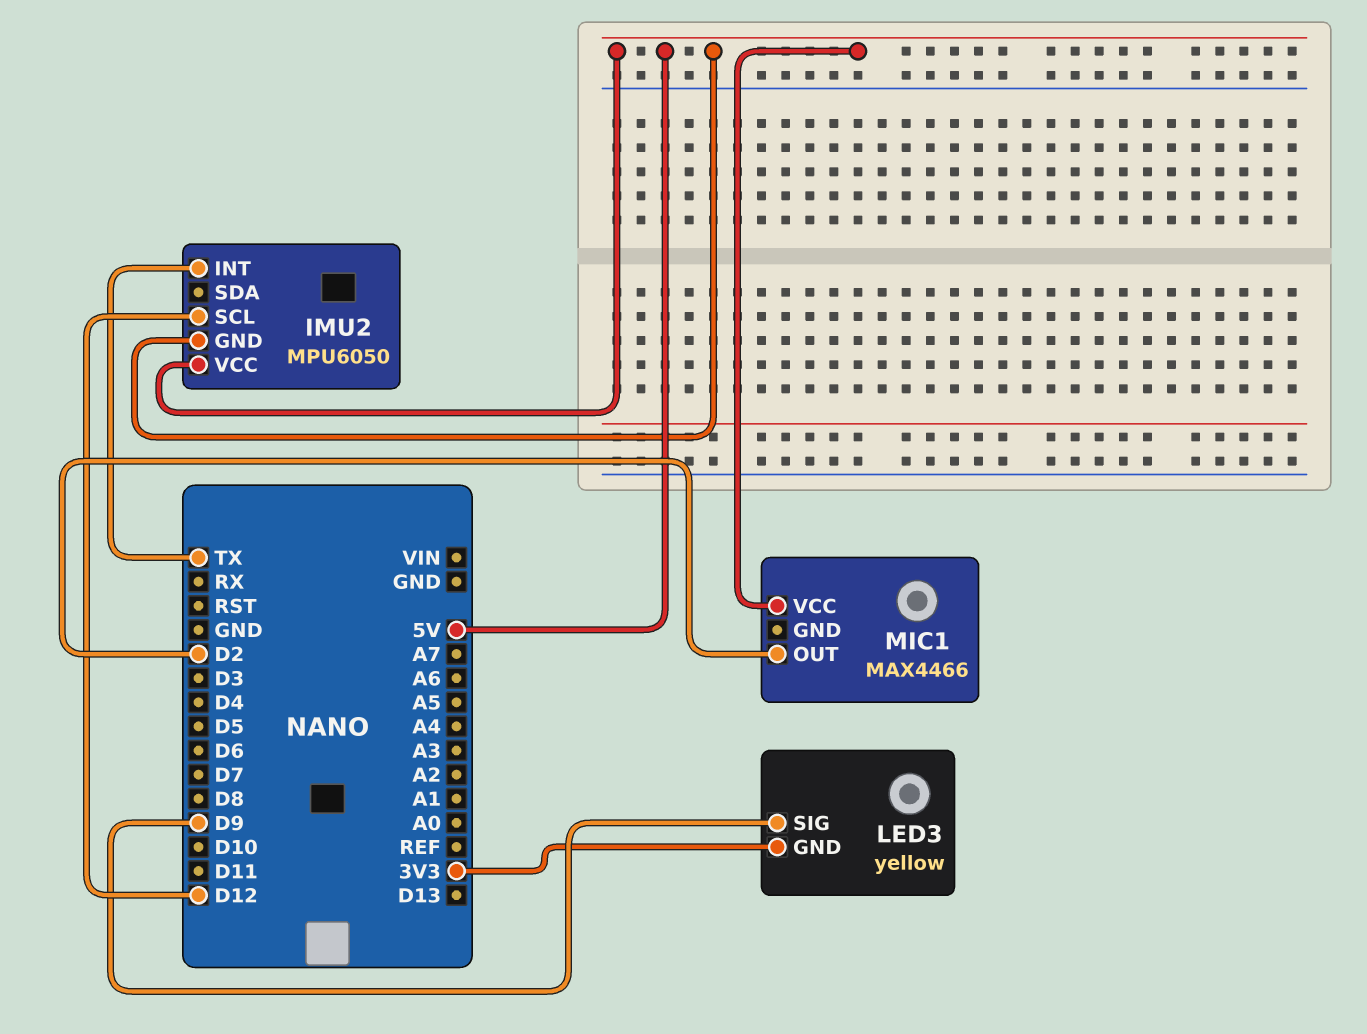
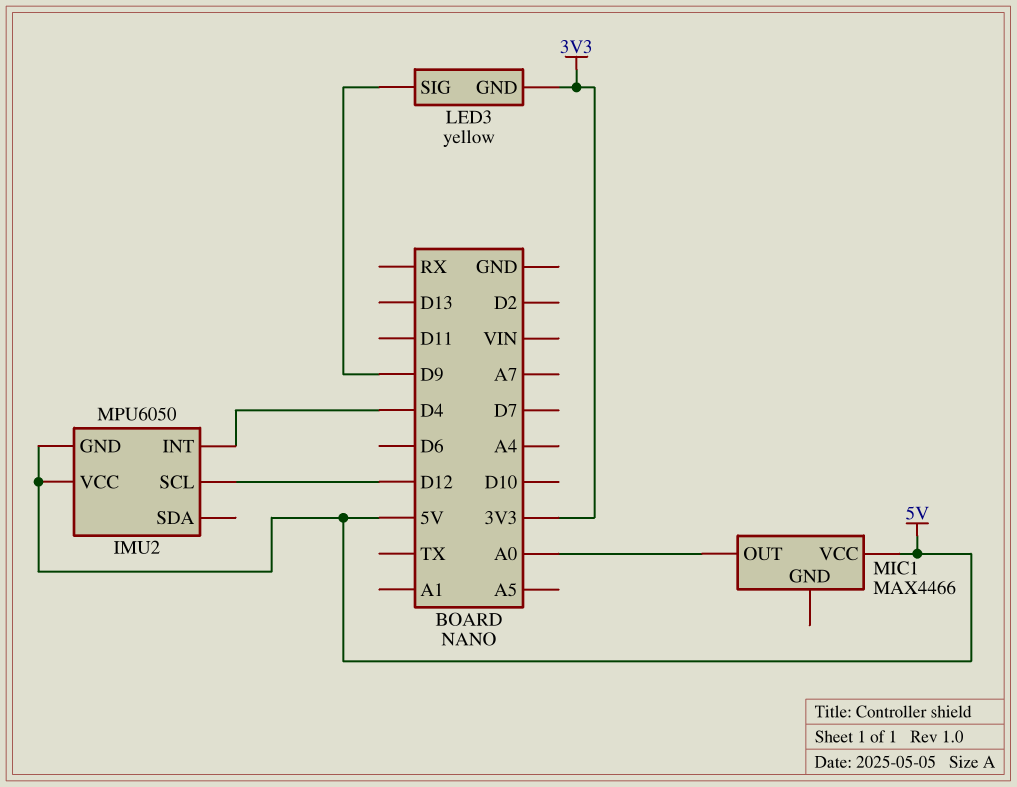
IMU2 pin INT: TX -> D4
MIC1 pin OUT: D2 -> A0

